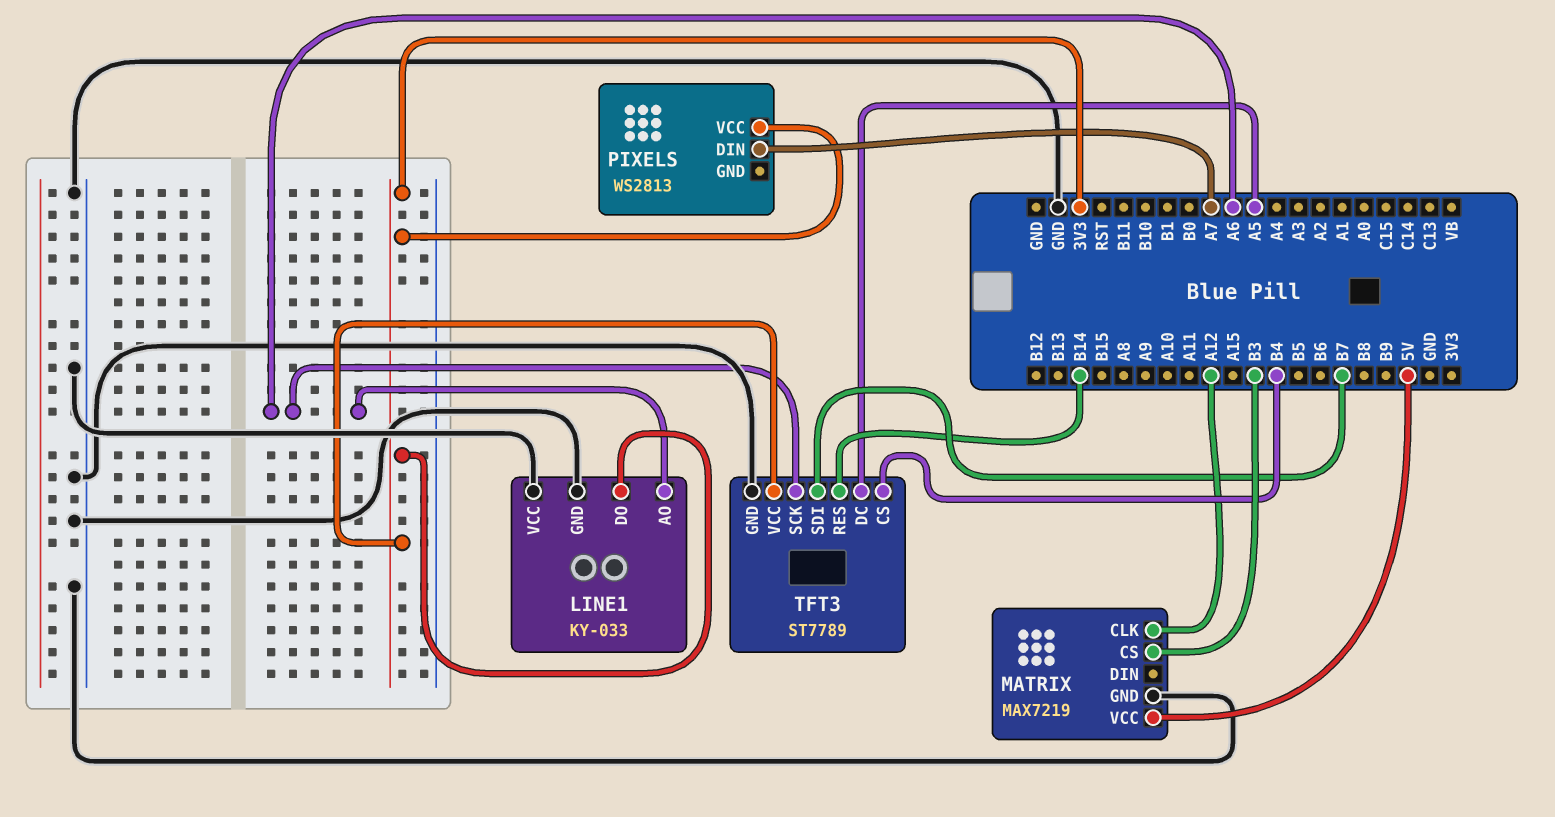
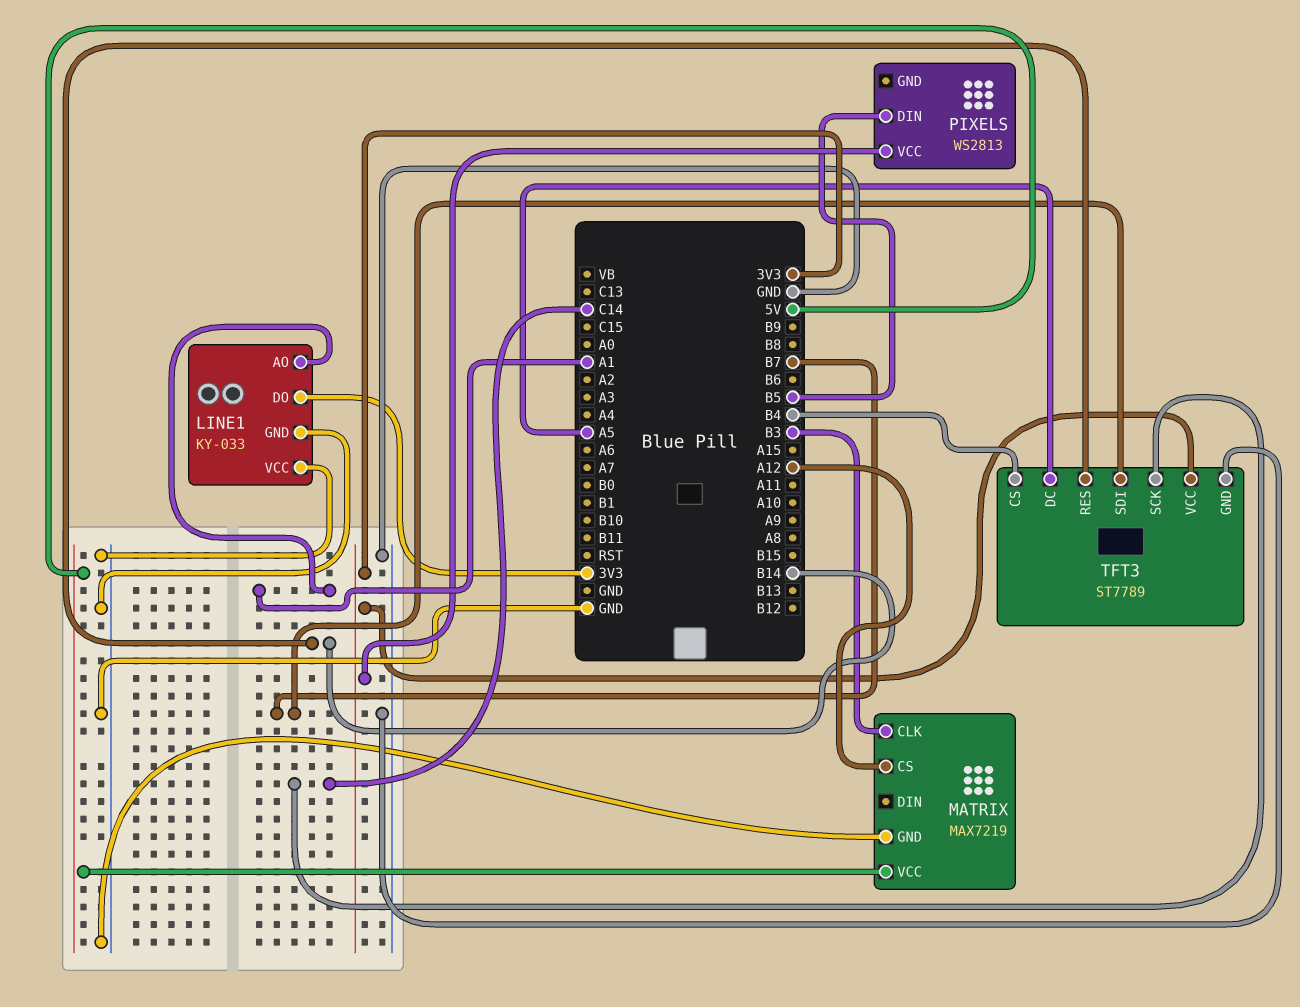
LINE1 pin AO: A6 -> A1
MATRIX pin CLK: A12 -> B3
MATRIX pin CS: B3 -> A12
PIXELS pin DIN: A7 -> B5
TFT3 pin SCK: A6 -> C14

